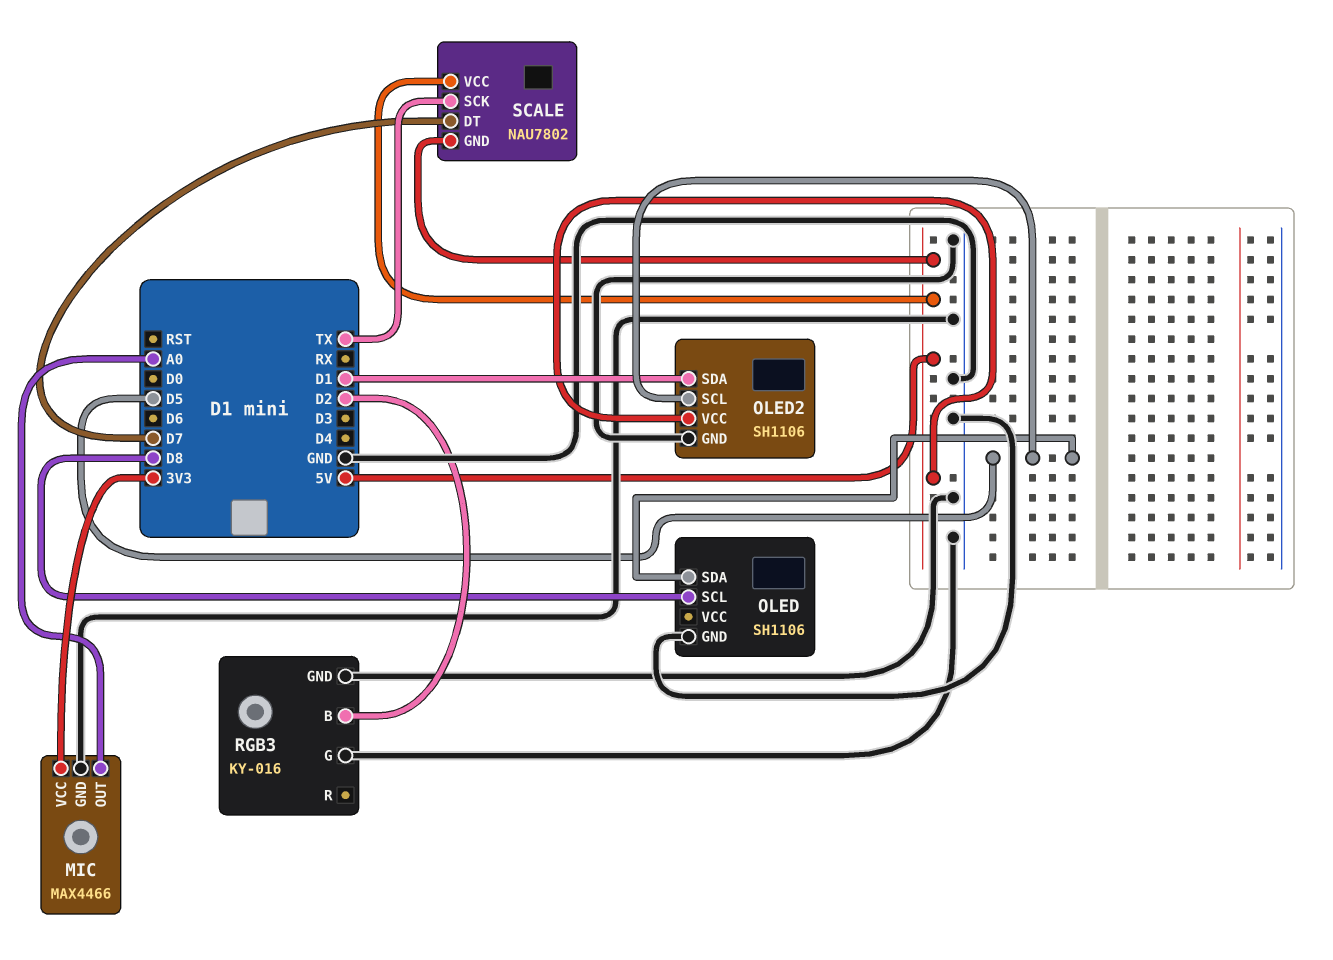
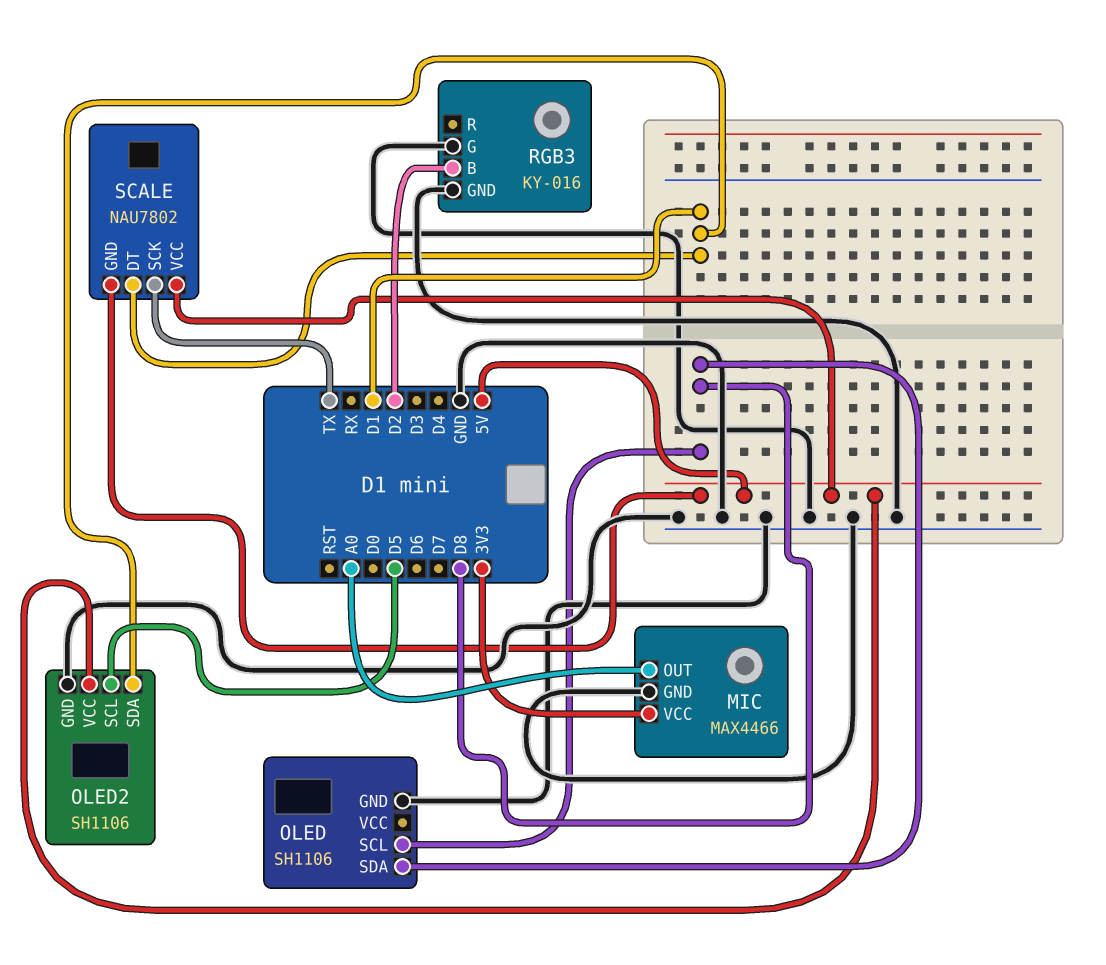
OLED pin SDA: D5 -> D8
SCALE pin DT: D7 -> D1

